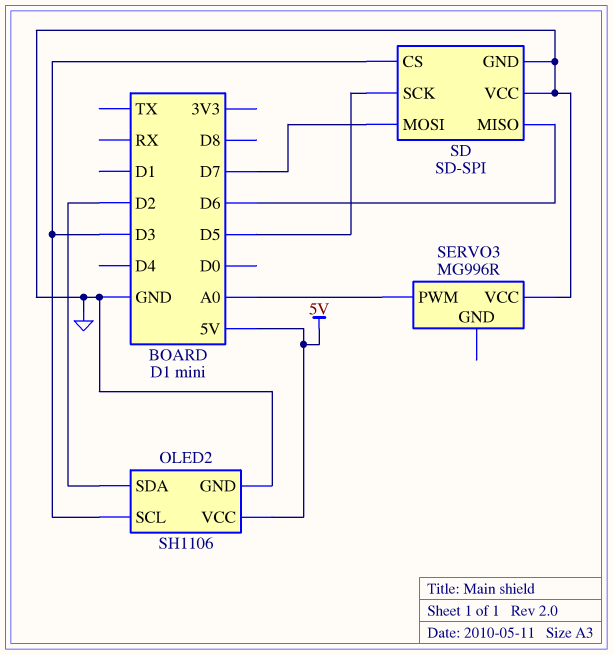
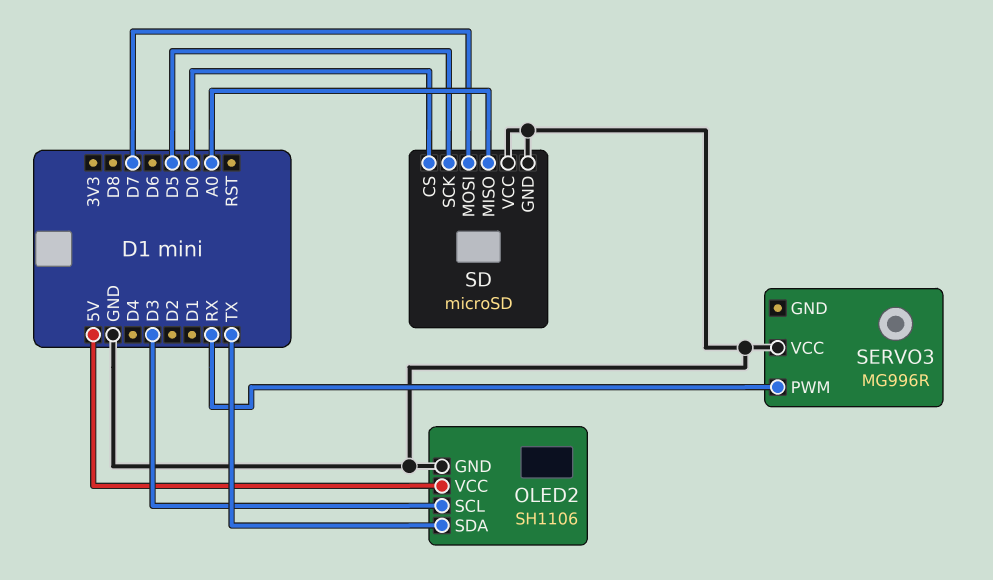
OLED2 pin SDA: D2 -> TX
SD: SD-SPI -> microSD
SD pin CS: D3 -> D0
SD pin MISO: D6 -> A0
SERVO3 pin PWM: A0 -> RX

